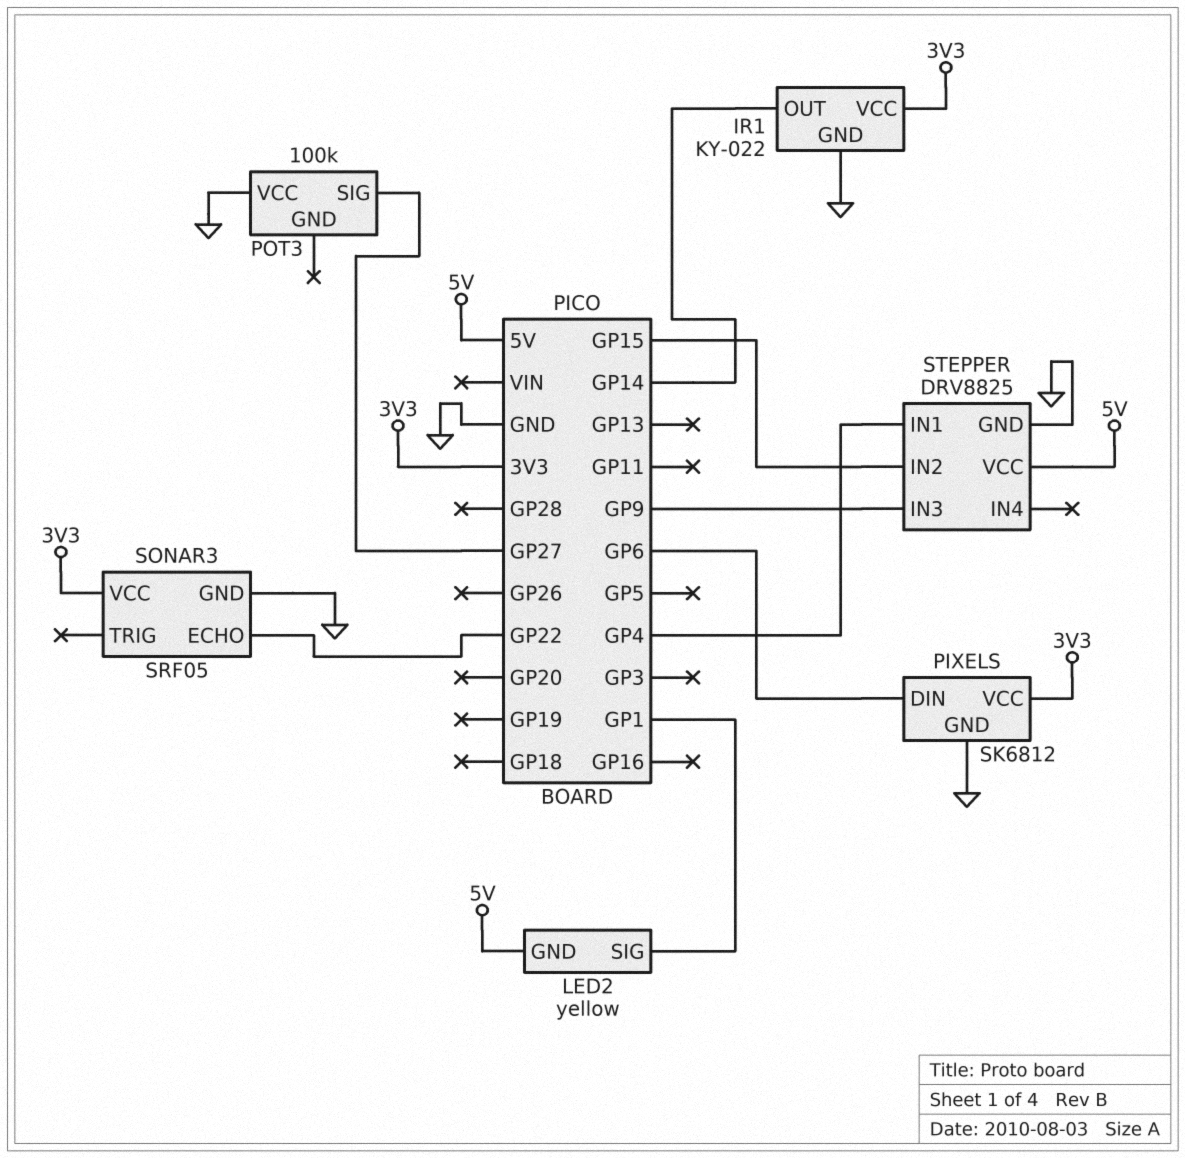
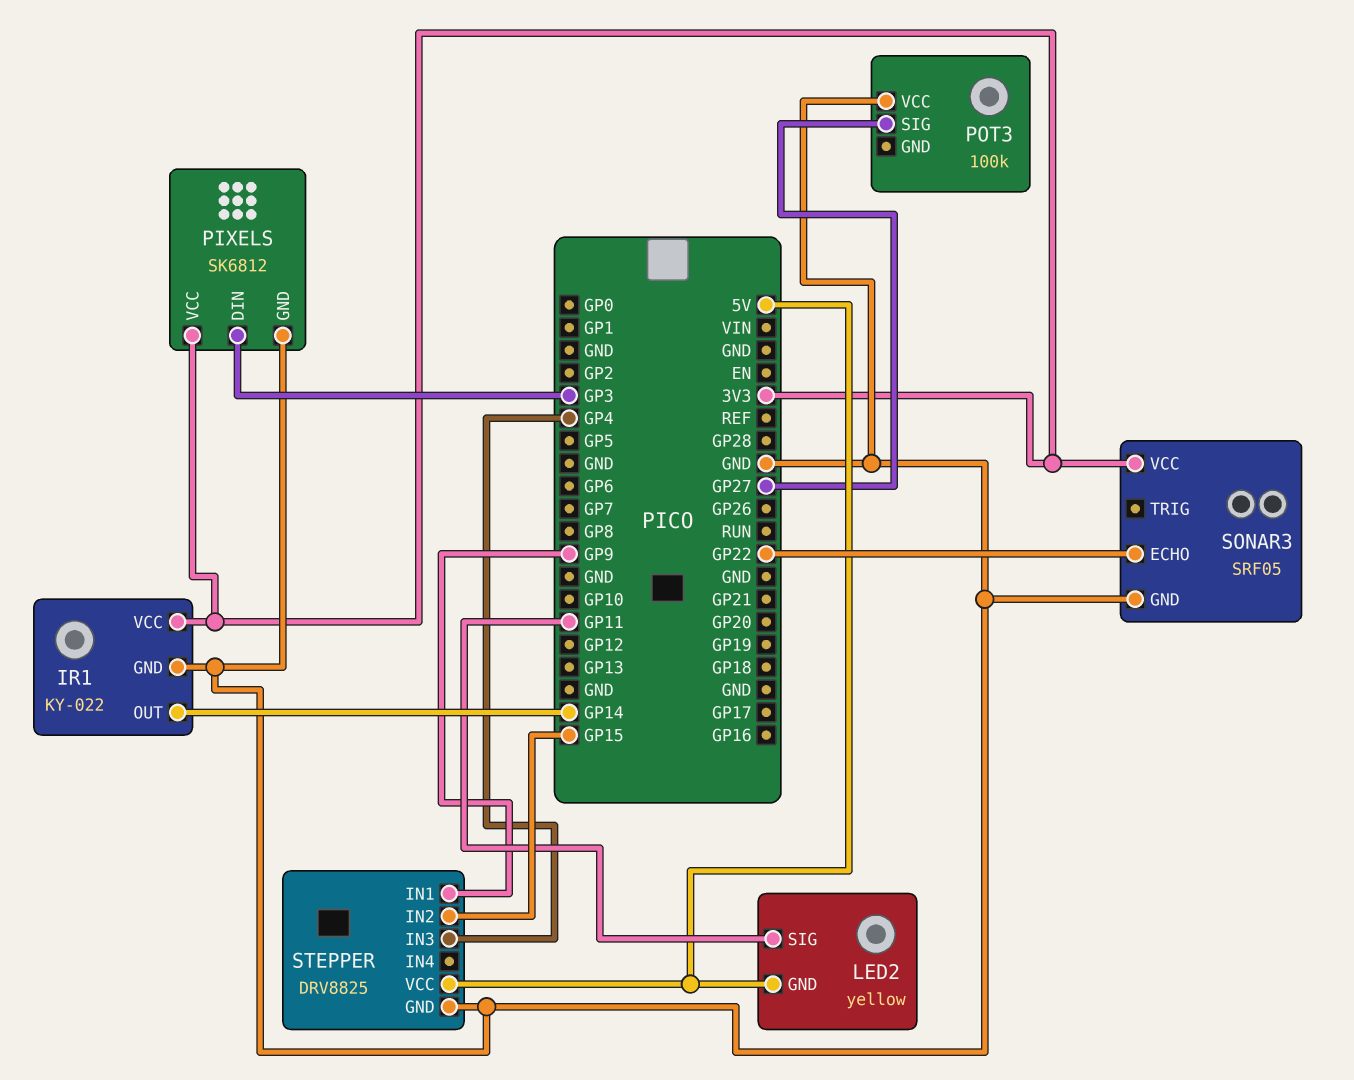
LED2 pin SIG: GP1 -> GP11
PIXELS pin DIN: GP6 -> GP3
STEPPER pin IN1: GP4 -> GP9
STEPPER pin IN3: GP9 -> GP4

